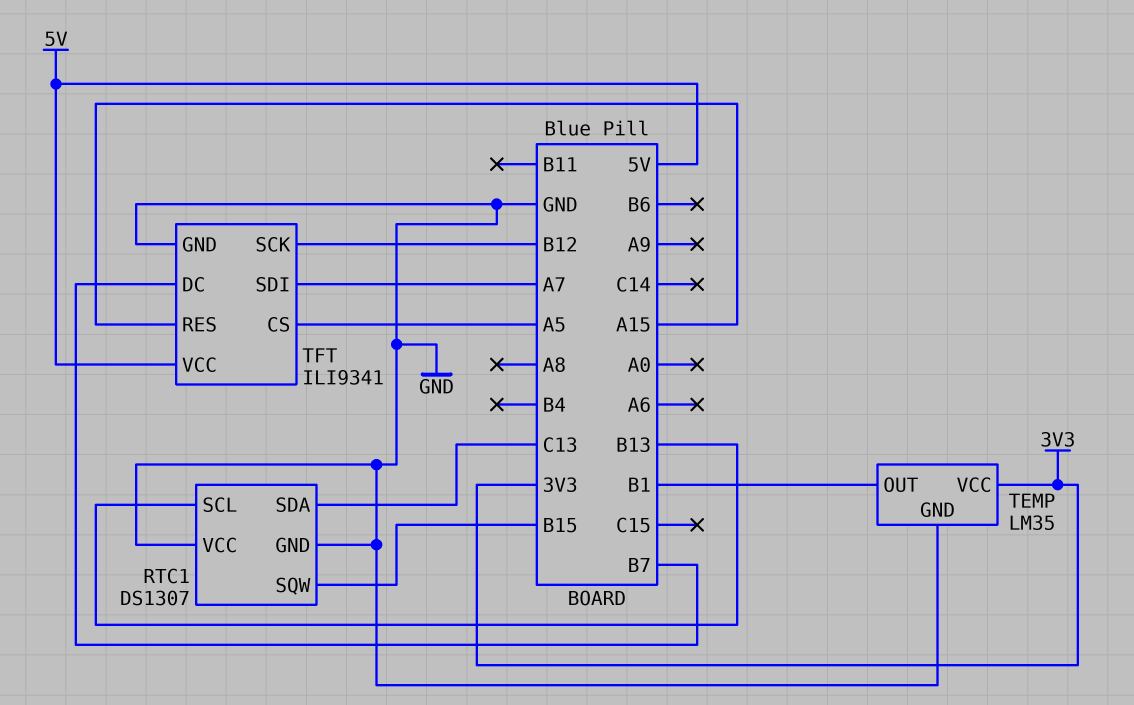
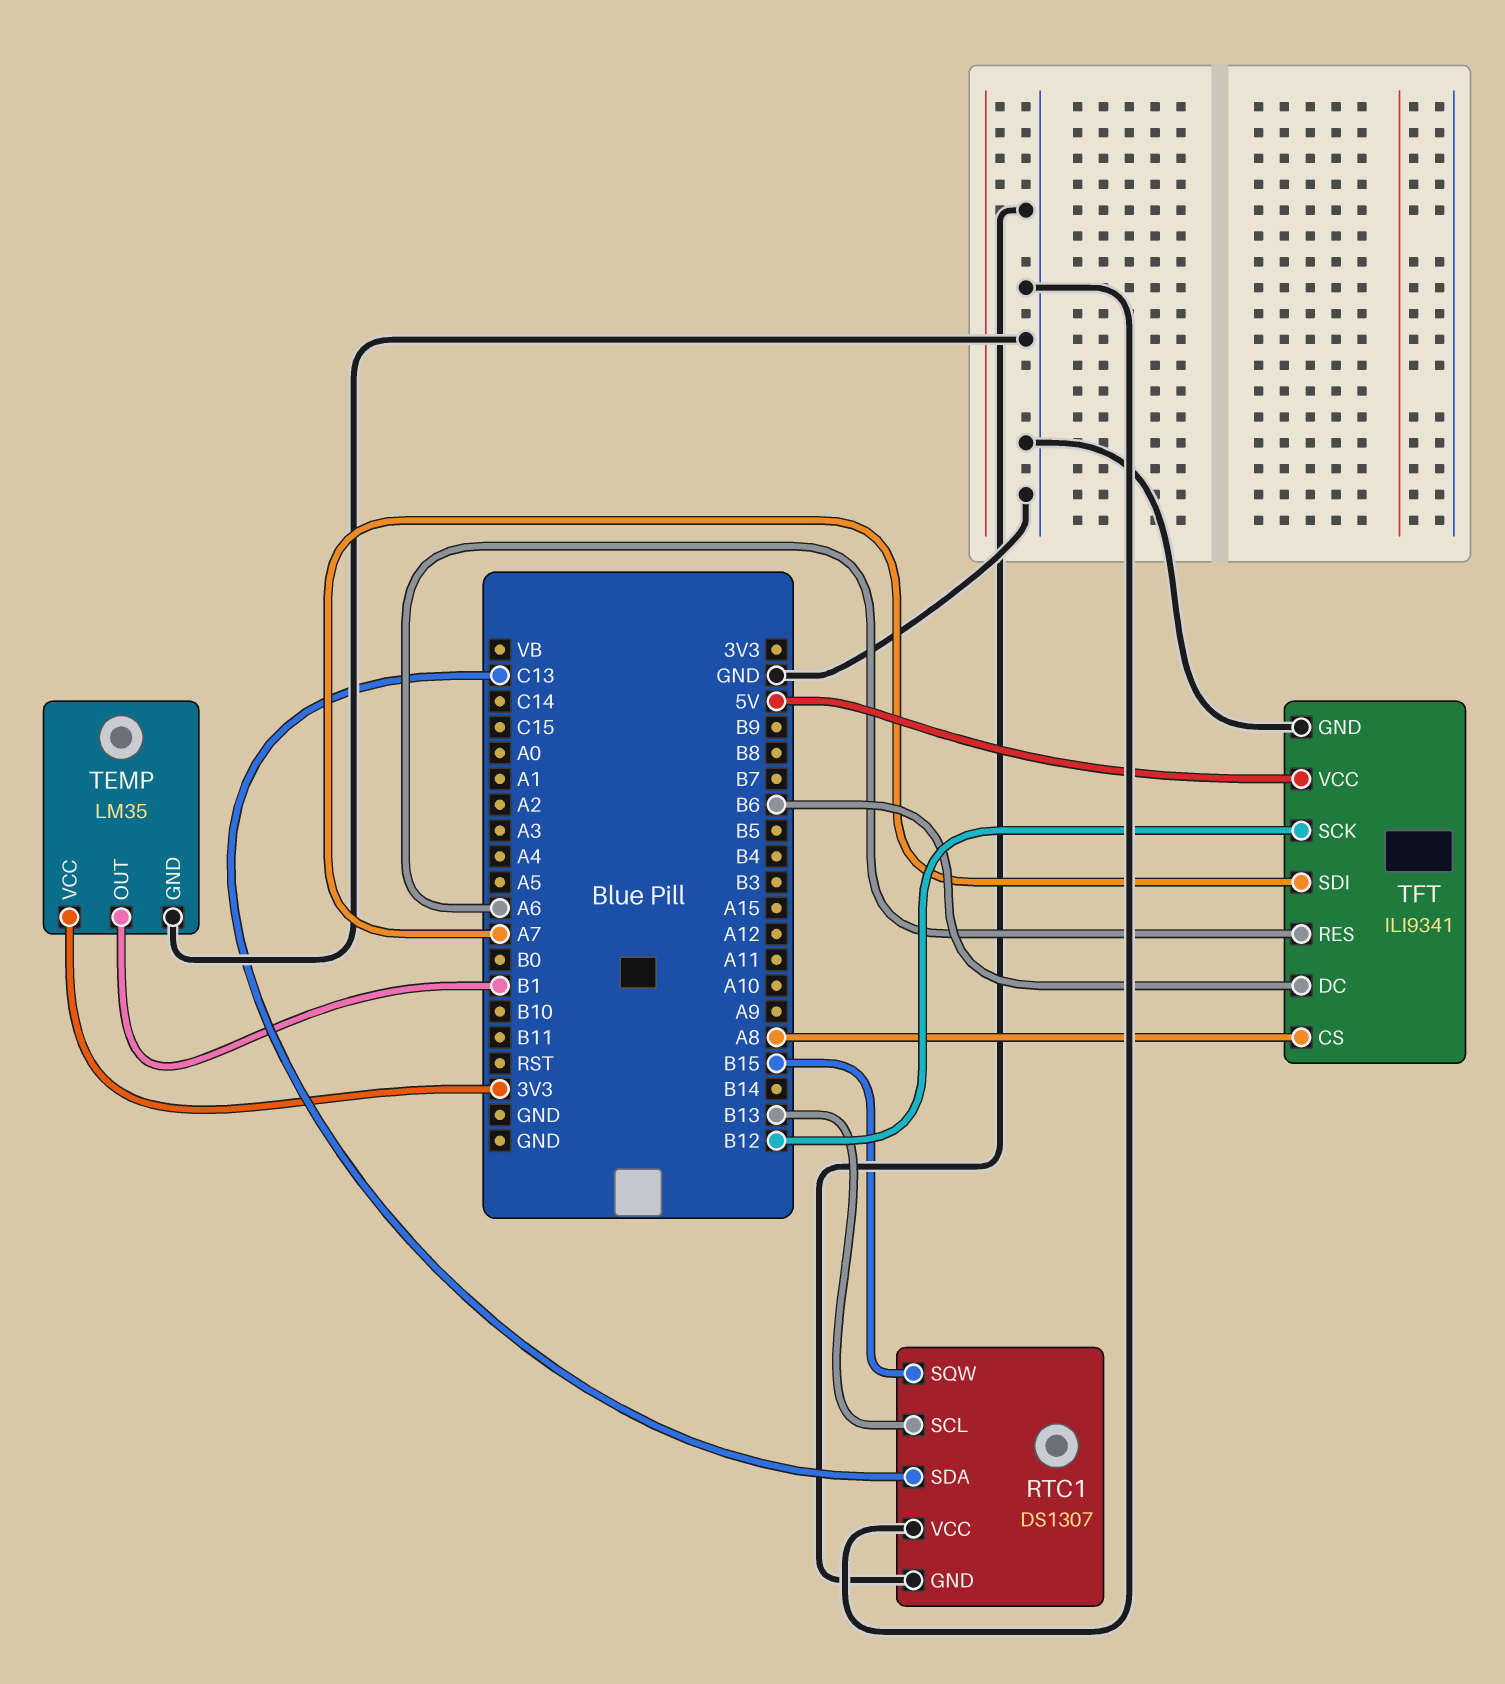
TFT pin CS: A5 -> A8
TFT pin DC: B7 -> B6
TFT pin RES: A15 -> A6

